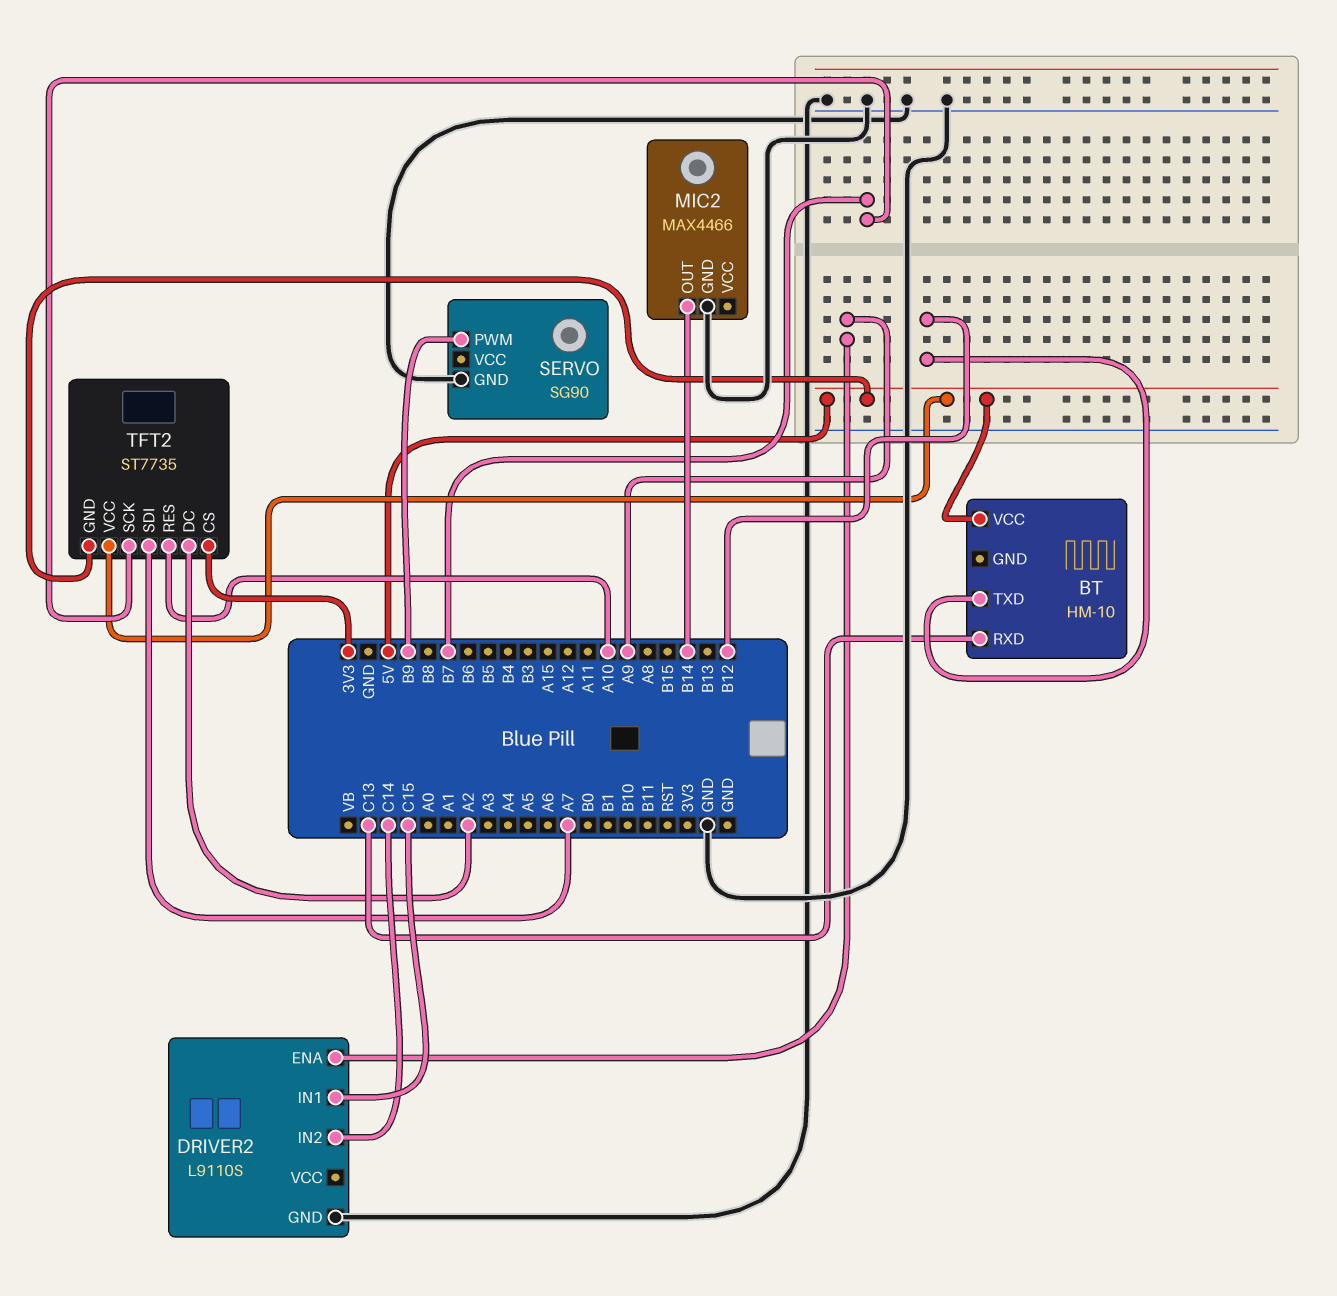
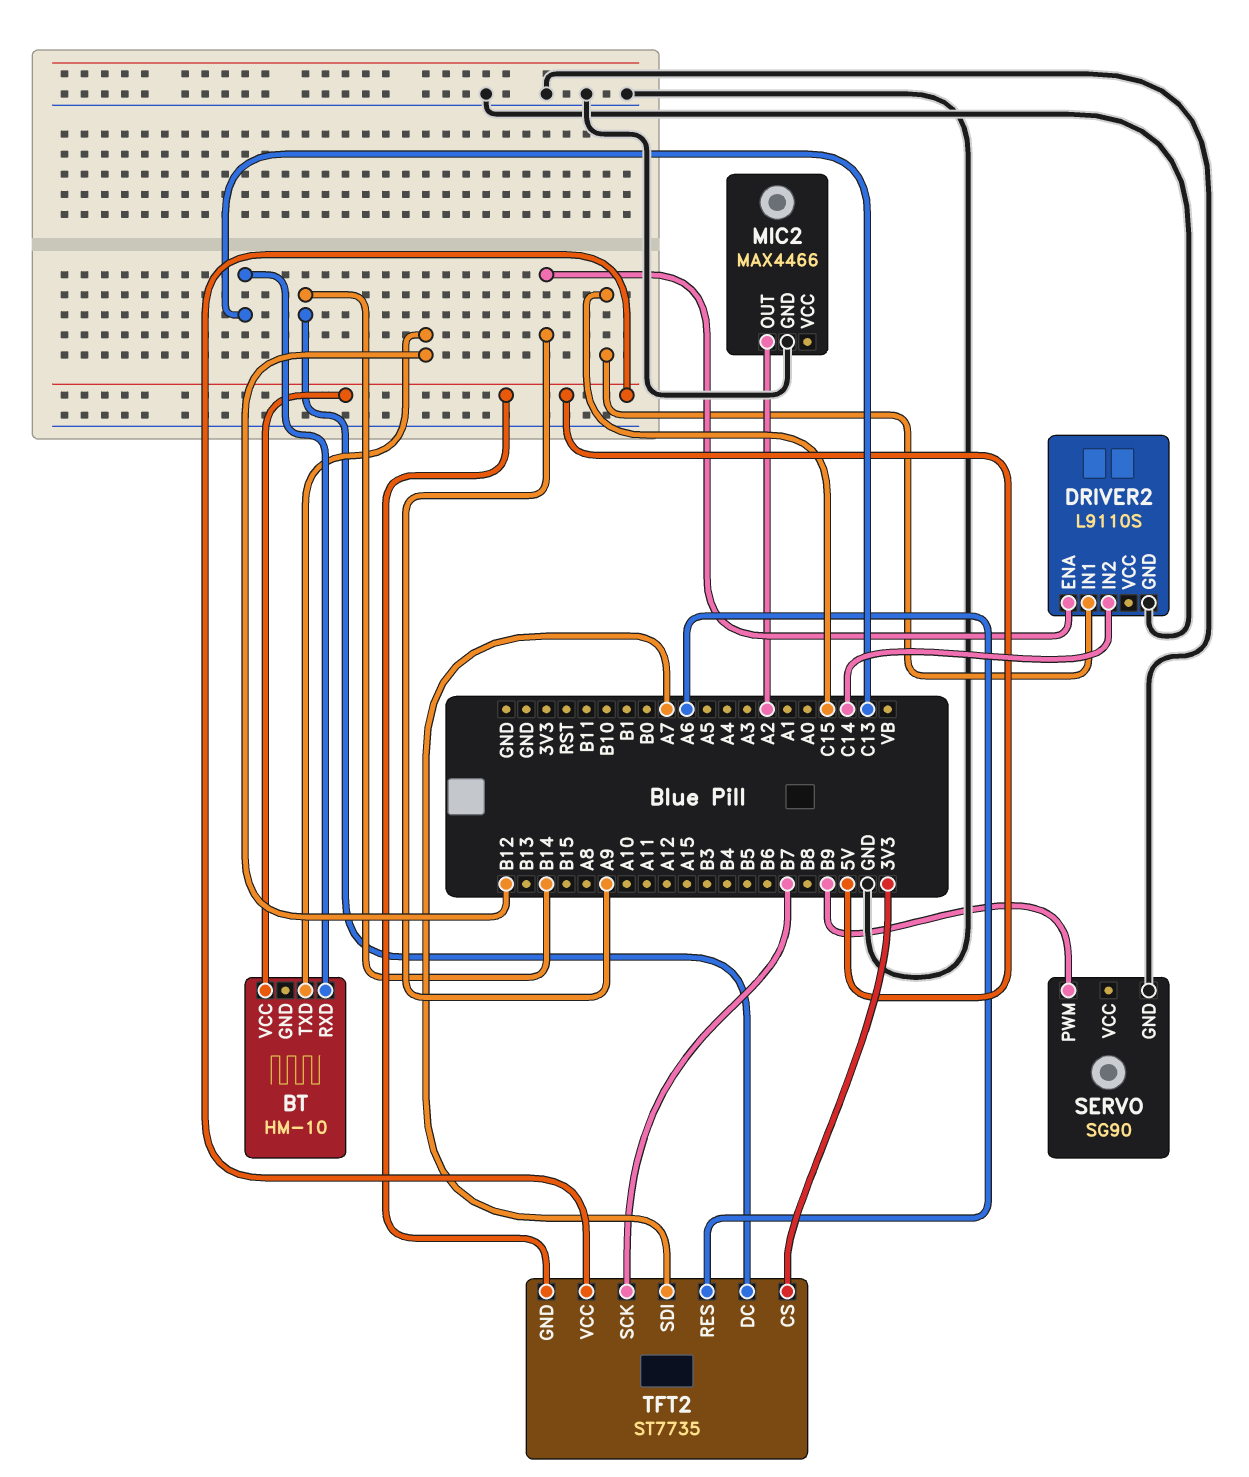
MIC2 pin OUT: B14 -> A2
TFT2 pin DC: A2 -> B14
TFT2 pin RES: A10 -> A6

